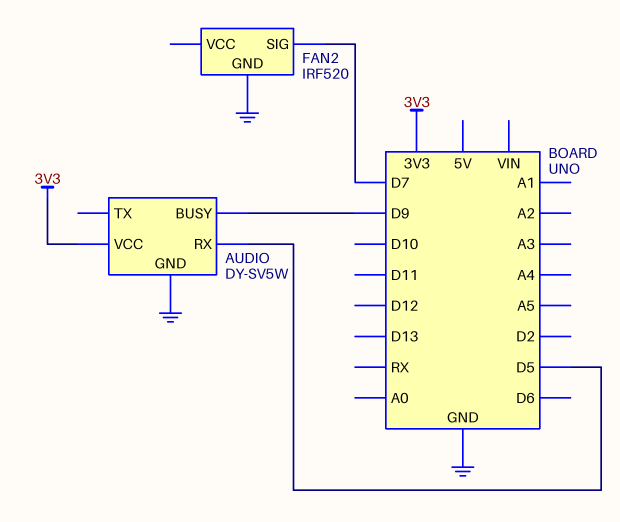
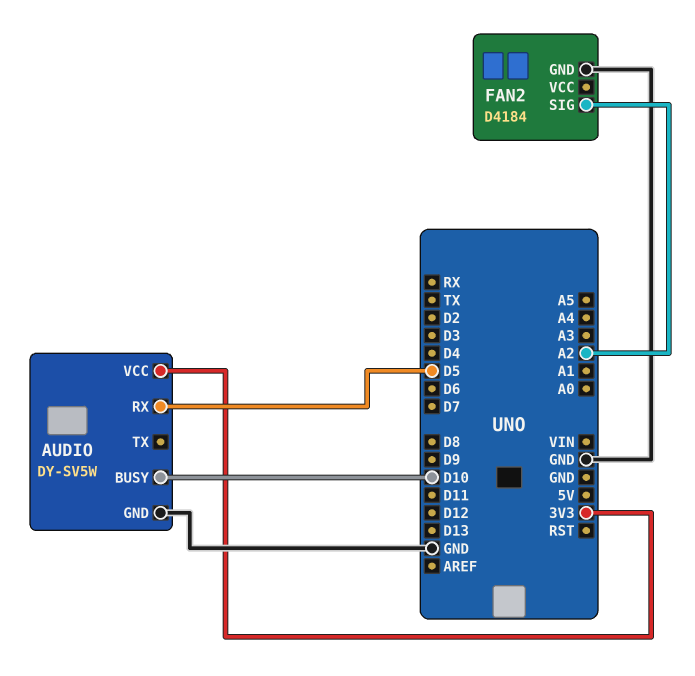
AUDIO pin BUSY: D9 -> D10
FAN2: IRF520 -> D4184
FAN2 pin SIG: D7 -> A2

